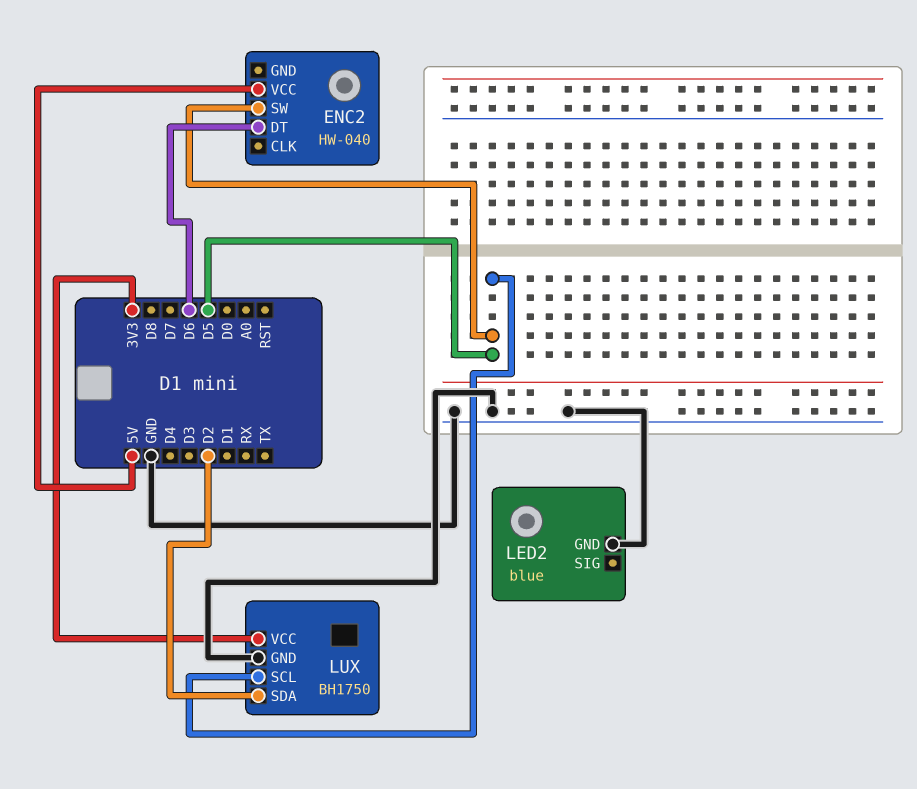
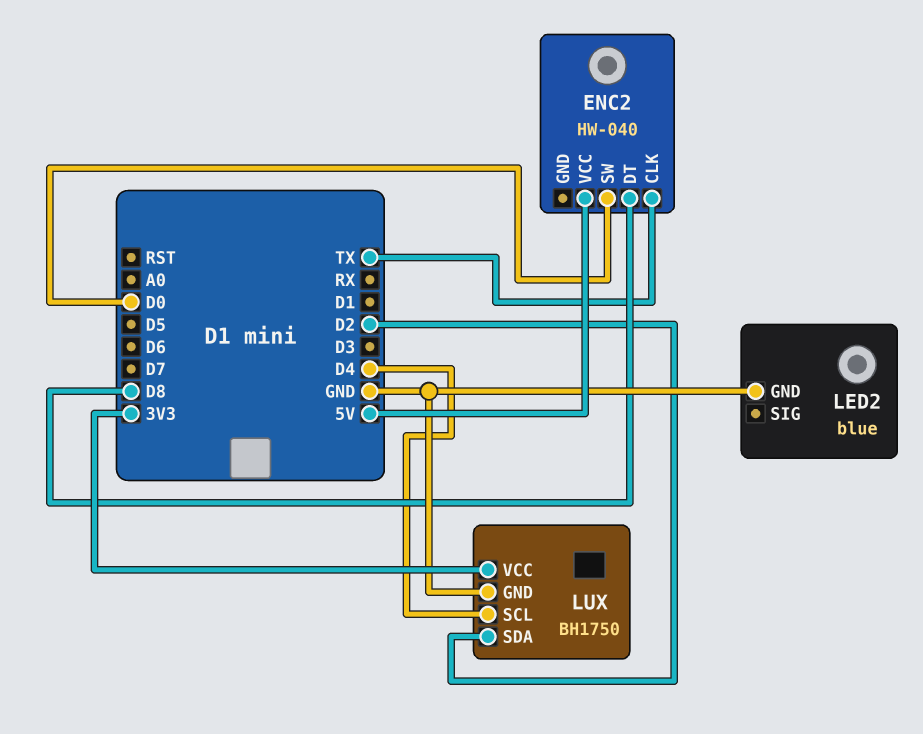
ENC2 pin CLK: none -> TX
ENC2 pin DT: D6 -> D8
ENC2 pin SW: D5 -> D0
LUX pin SCL: D5 -> D4

